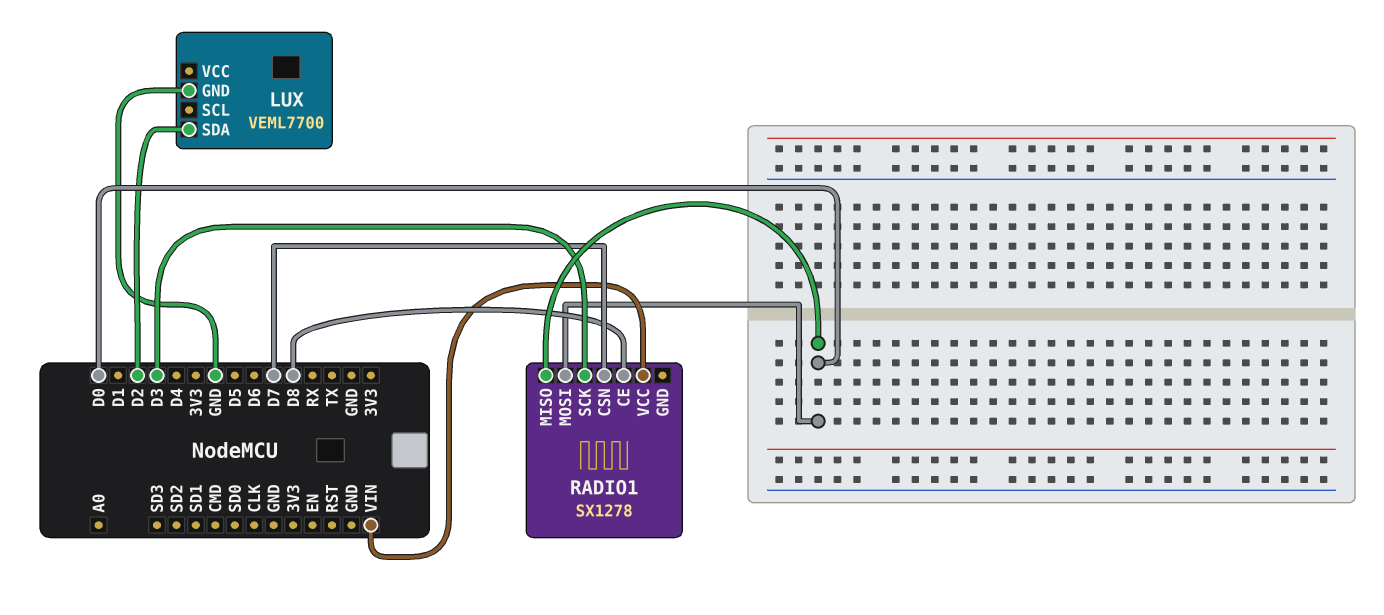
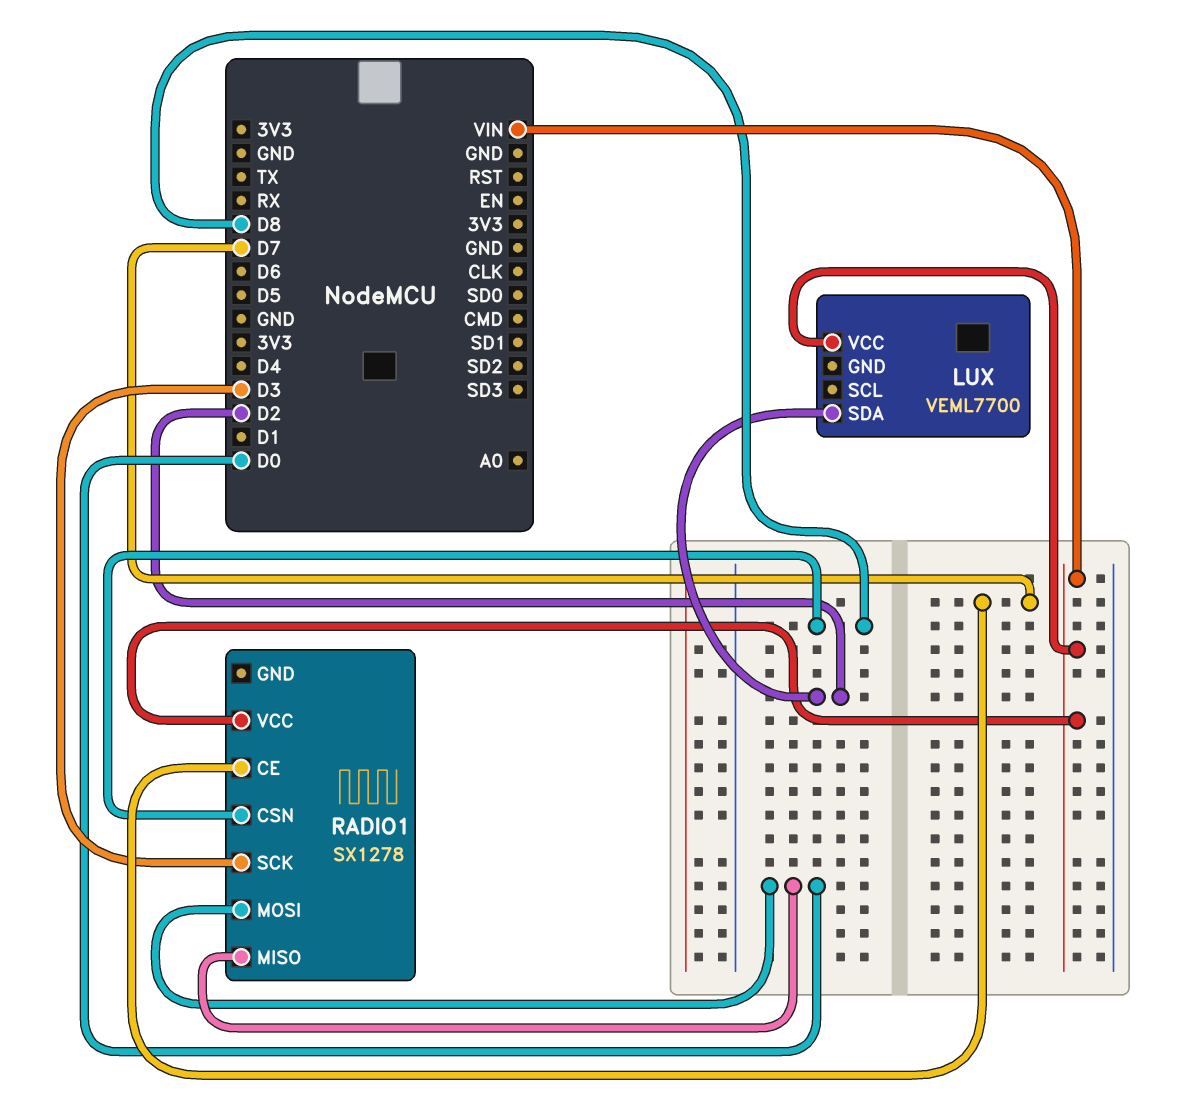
LUX pin GND: GND -> none
LUX pin VCC: none -> VIN
RADIO1 pin CE: D8 -> D7
RADIO1 pin CSN: D7 -> D8

